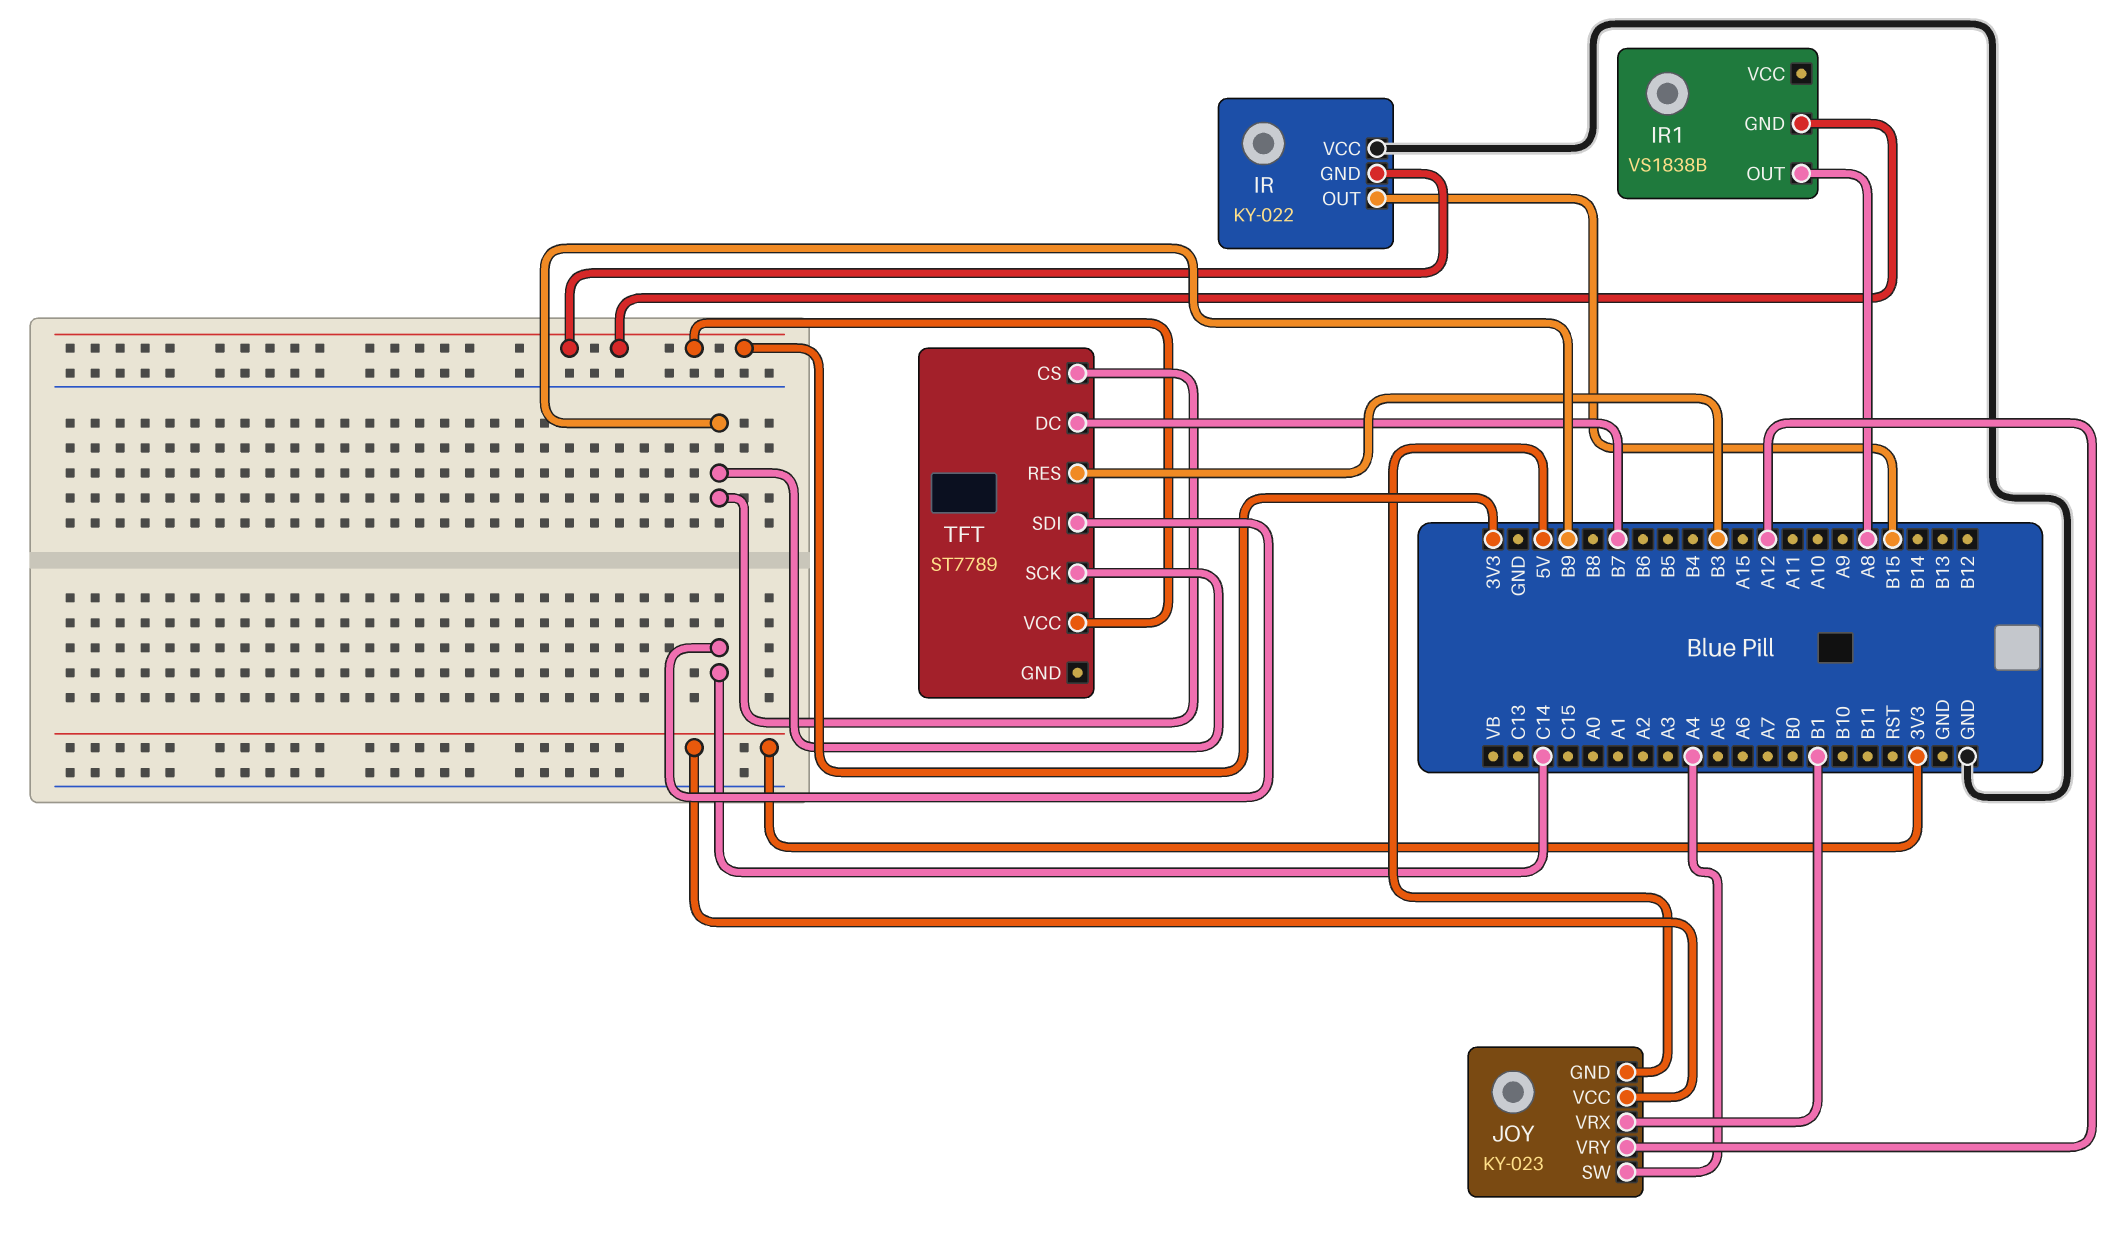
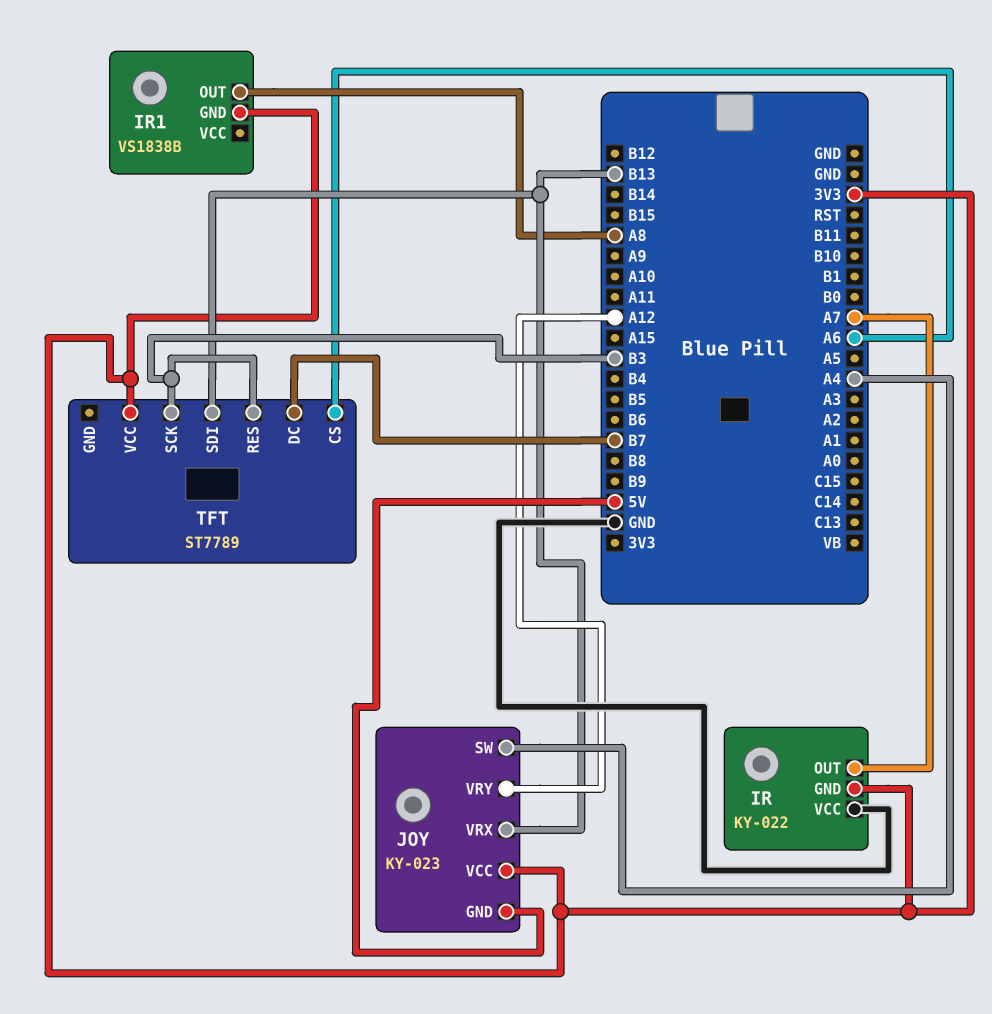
IR pin OUT: B15 -> A7
JOY pin VRX: B1 -> B13
TFT pin CS: B9 -> A6
TFT pin SCK: B9 -> B3
TFT pin SDI: C14 -> B13

